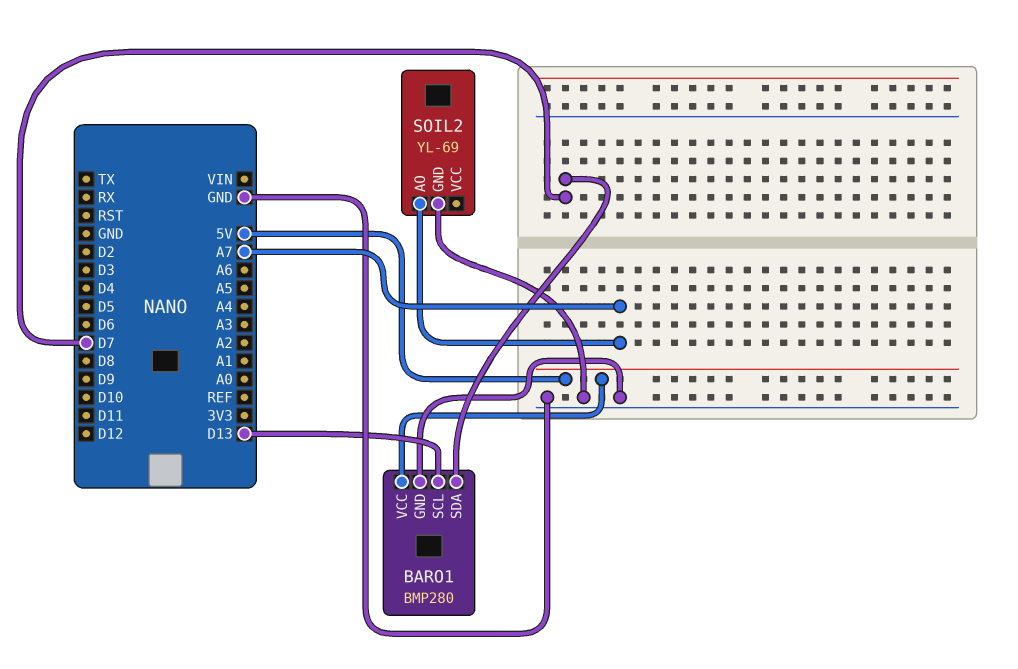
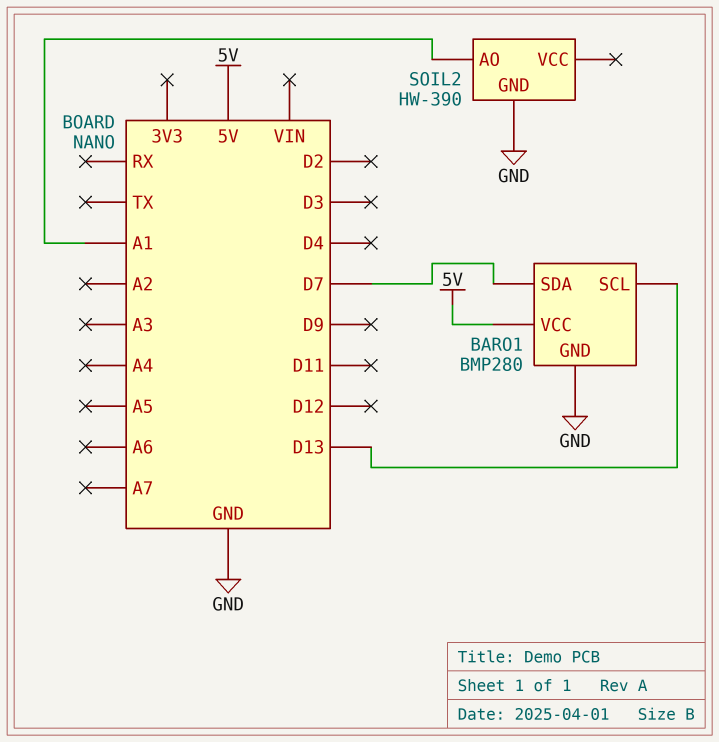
SOIL2: YL-69 -> HW-390
SOIL2 pin AO: A7 -> A1

